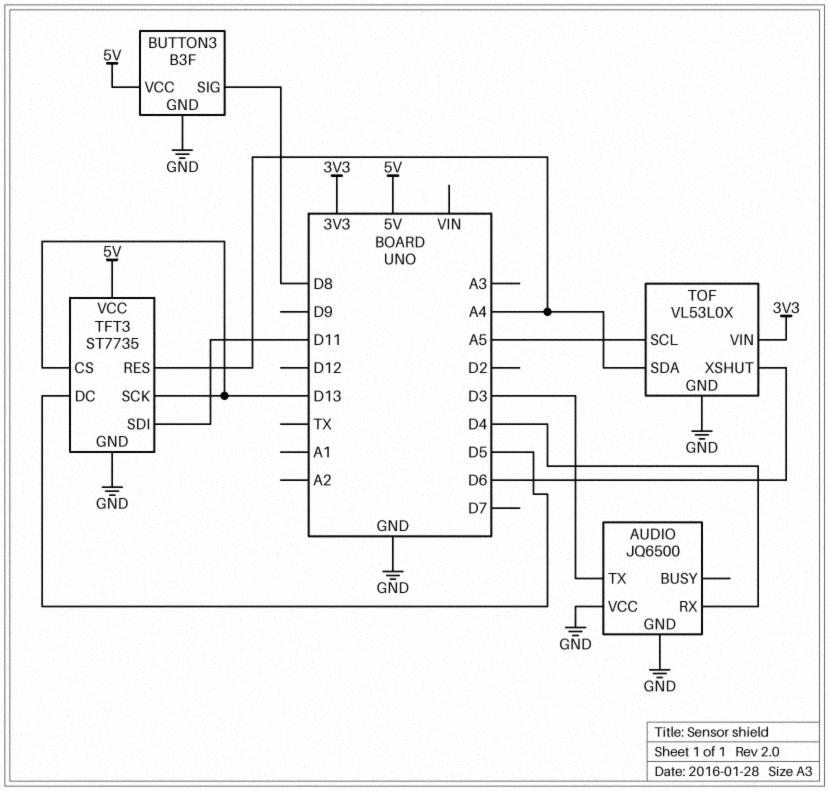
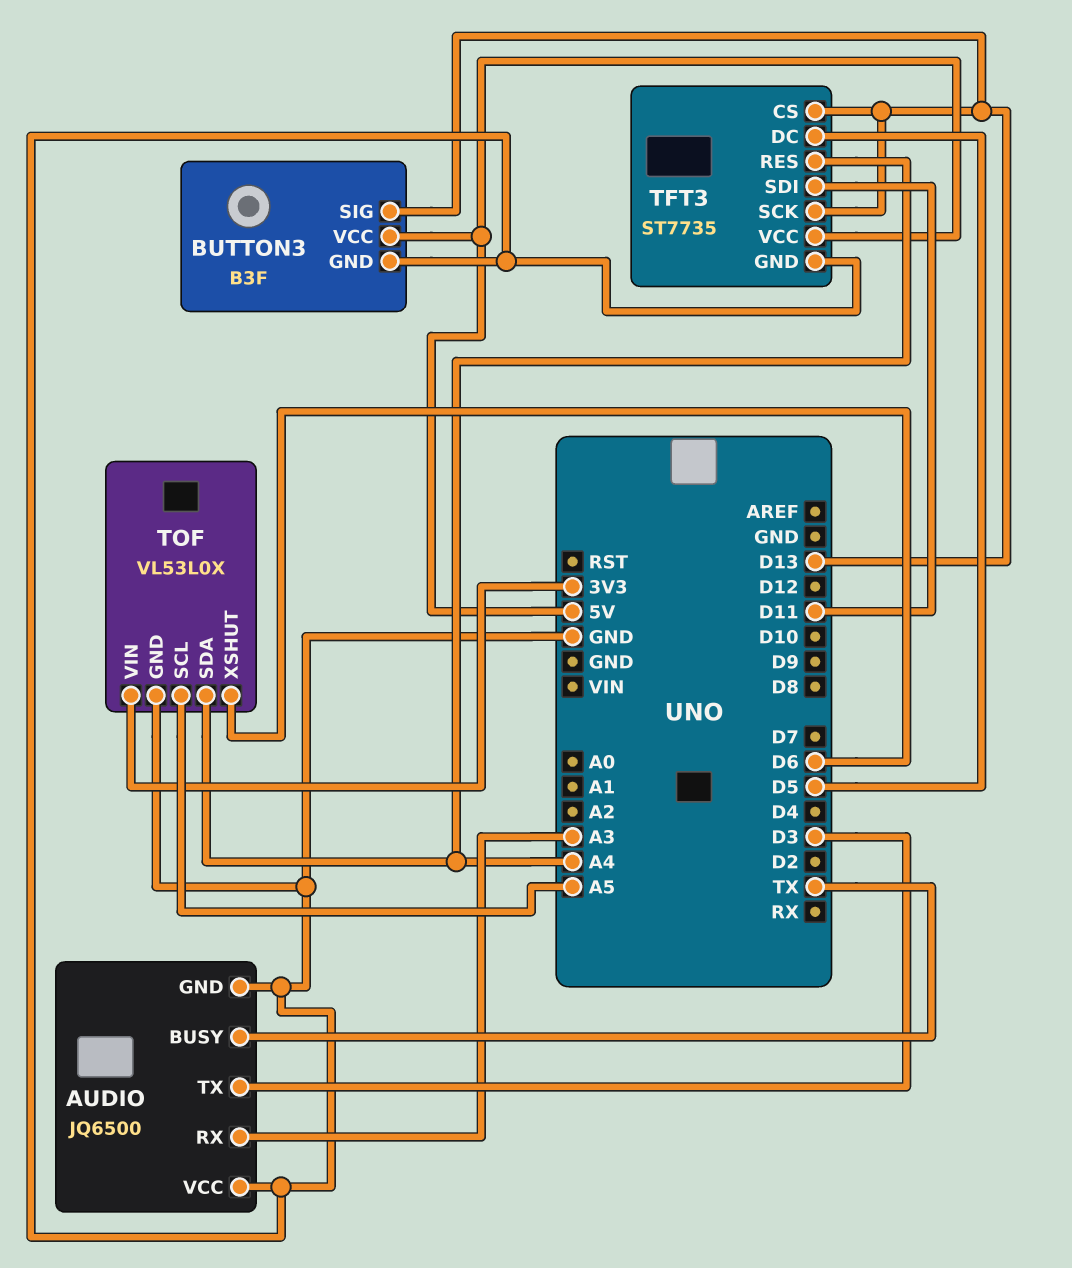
AUDIO pin BUSY: none -> TX
AUDIO pin RX: D4 -> A3
BUTTON3 pin SIG: D8 -> D13

